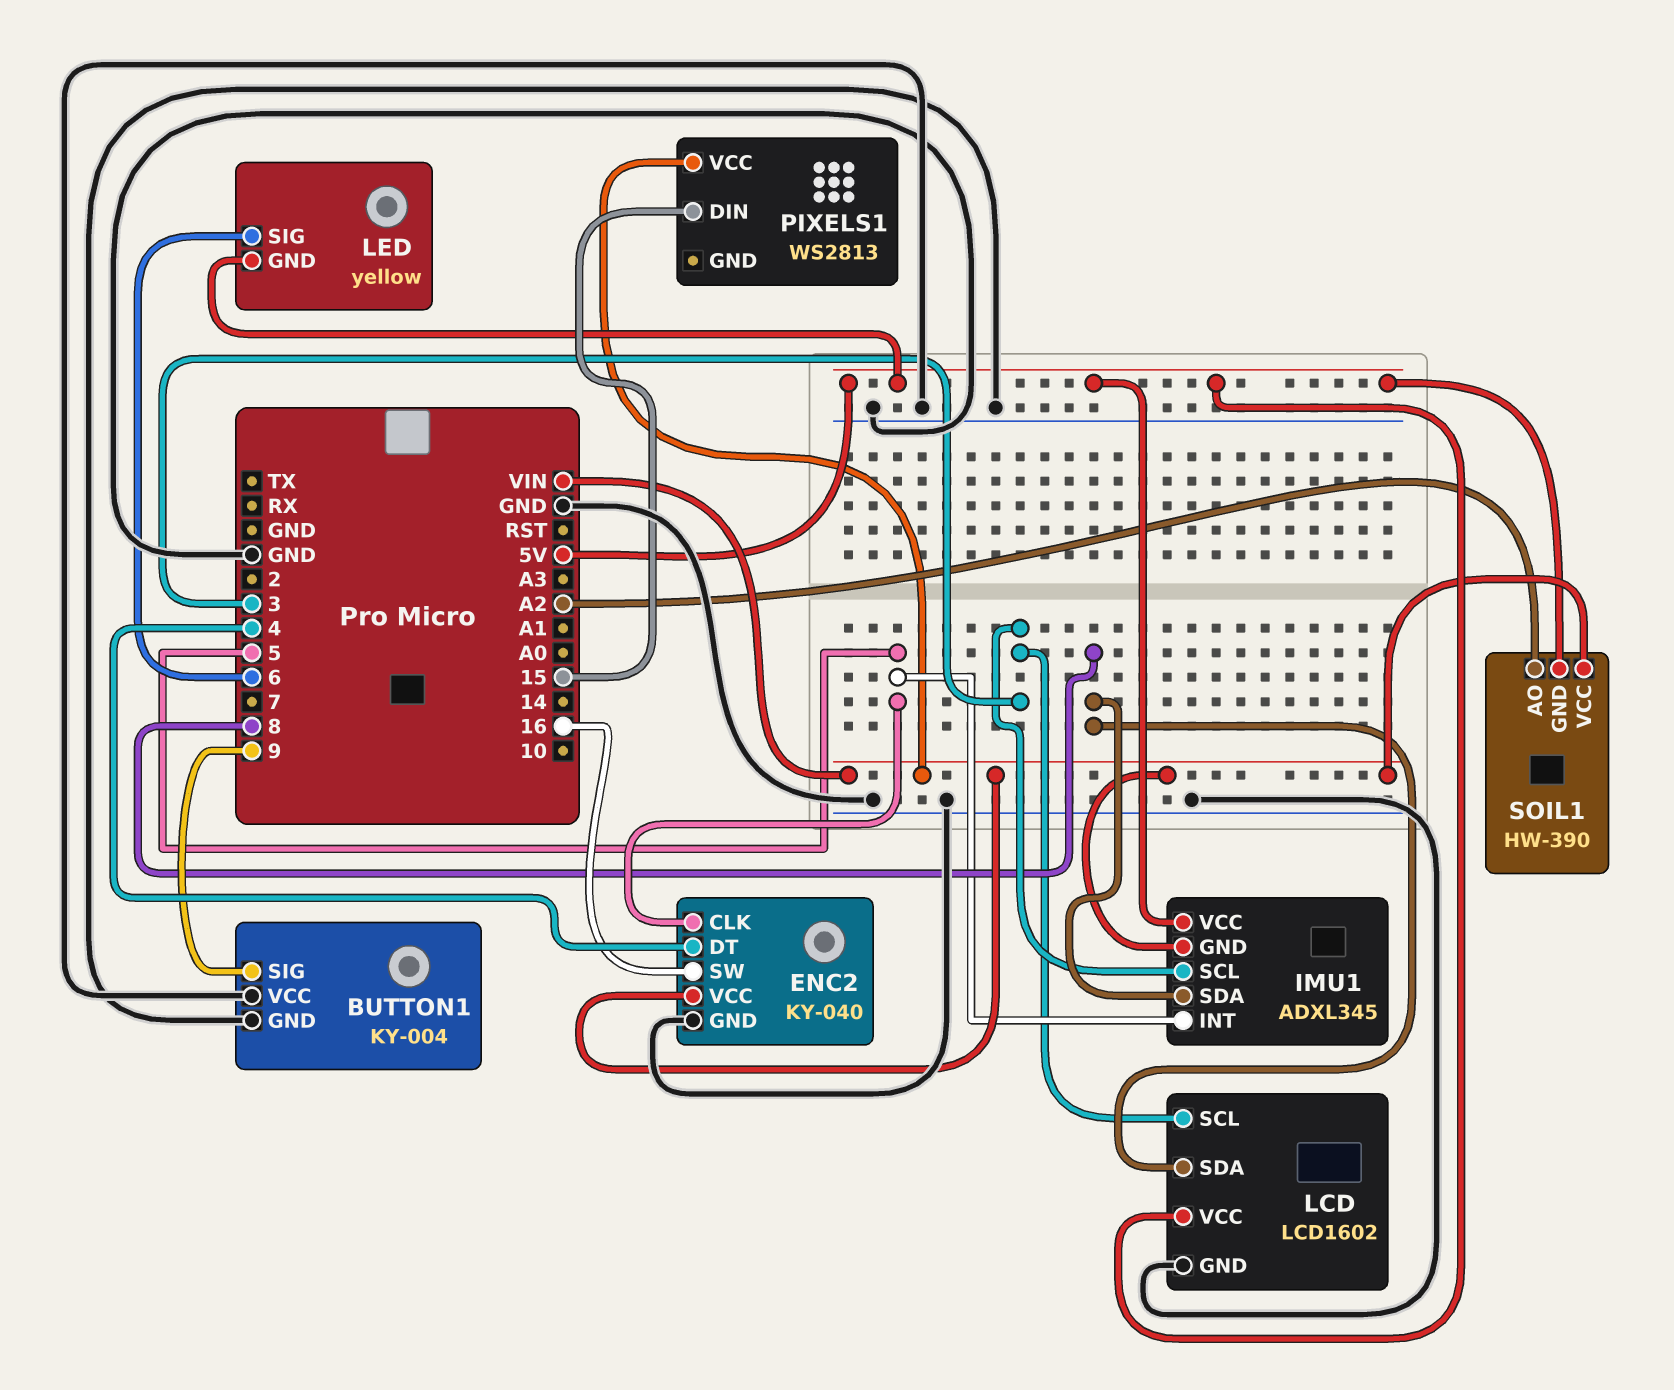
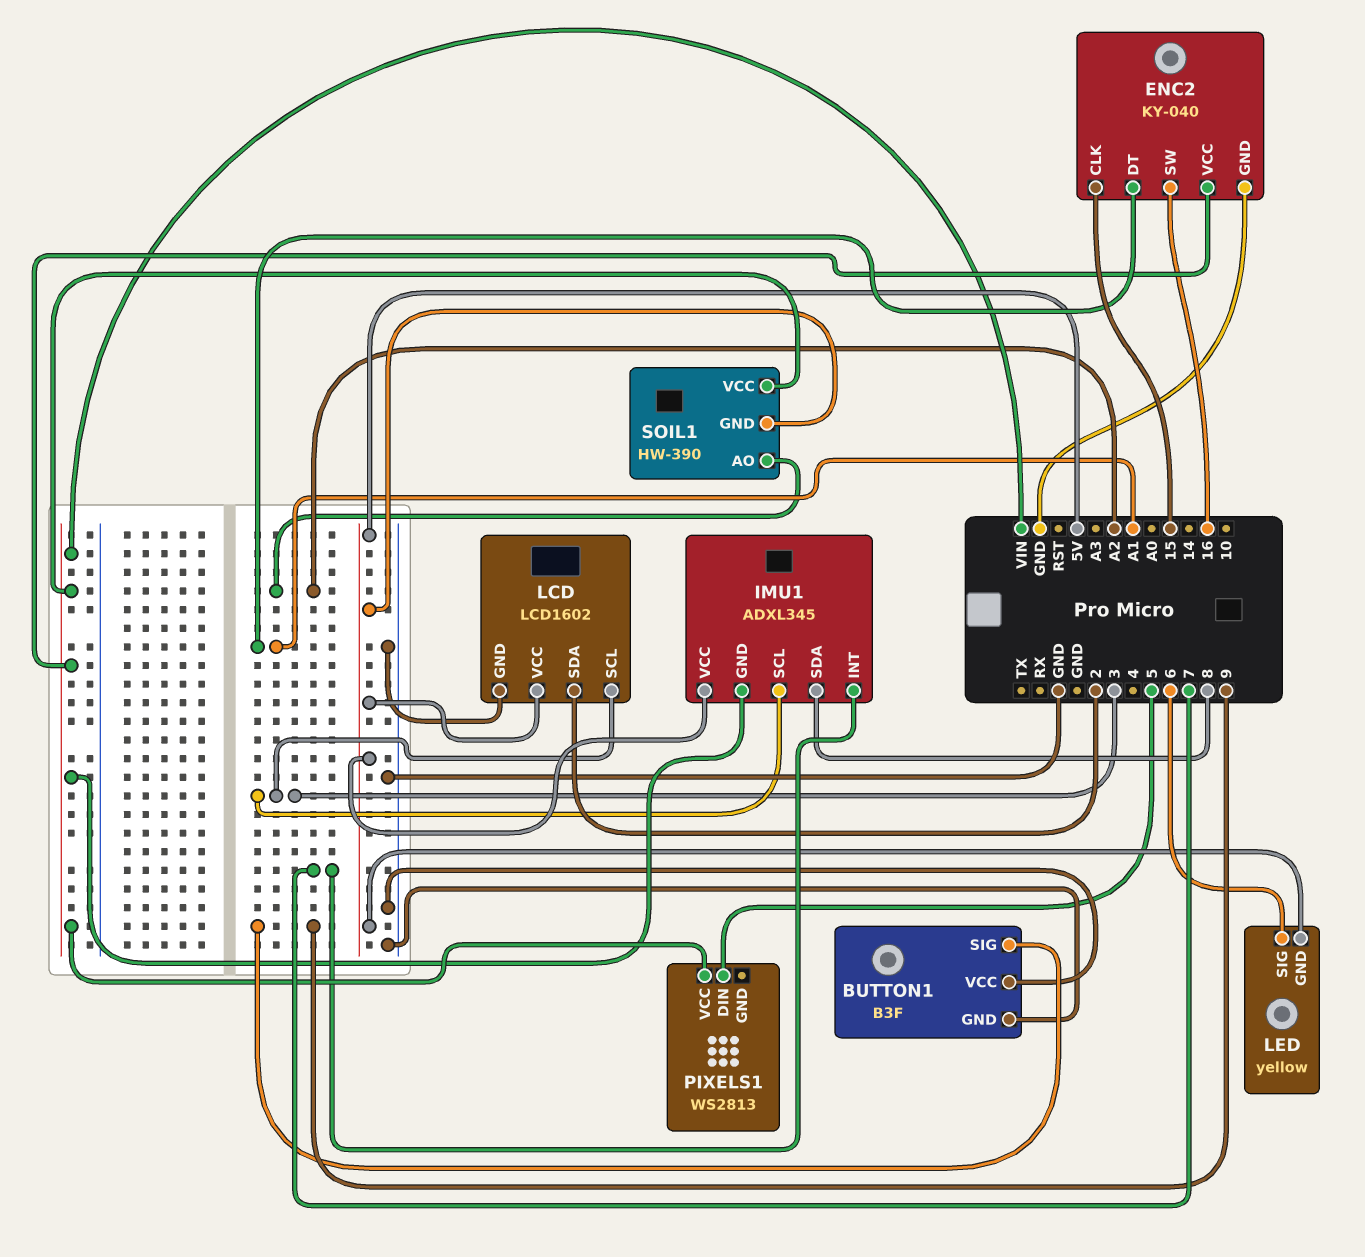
BUTTON1: KY-004 -> B3F
ENC2 pin CLK: 5 -> 15
ENC2 pin DT: 4 -> A1
IMU1 pin INT: 5 -> 7
LCD pin SDA: 8 -> 2
PIXELS1 pin DIN: 15 -> 5

